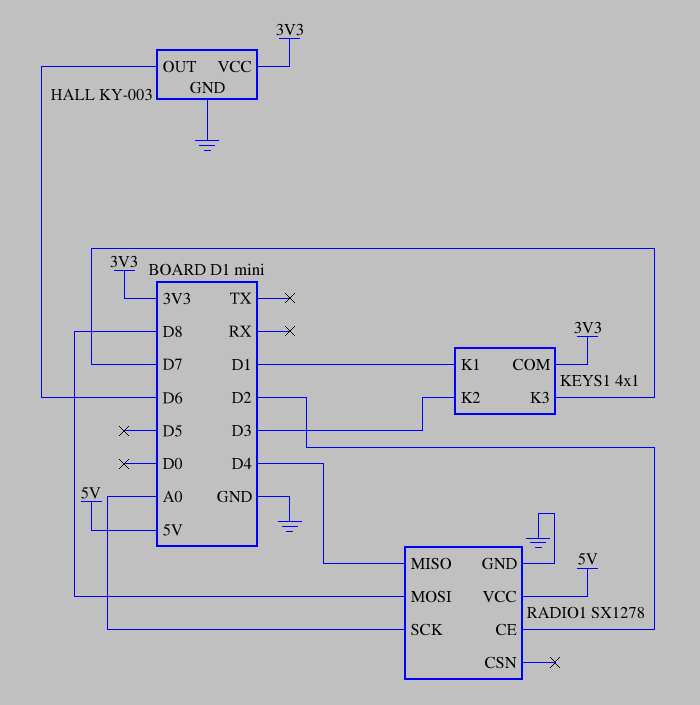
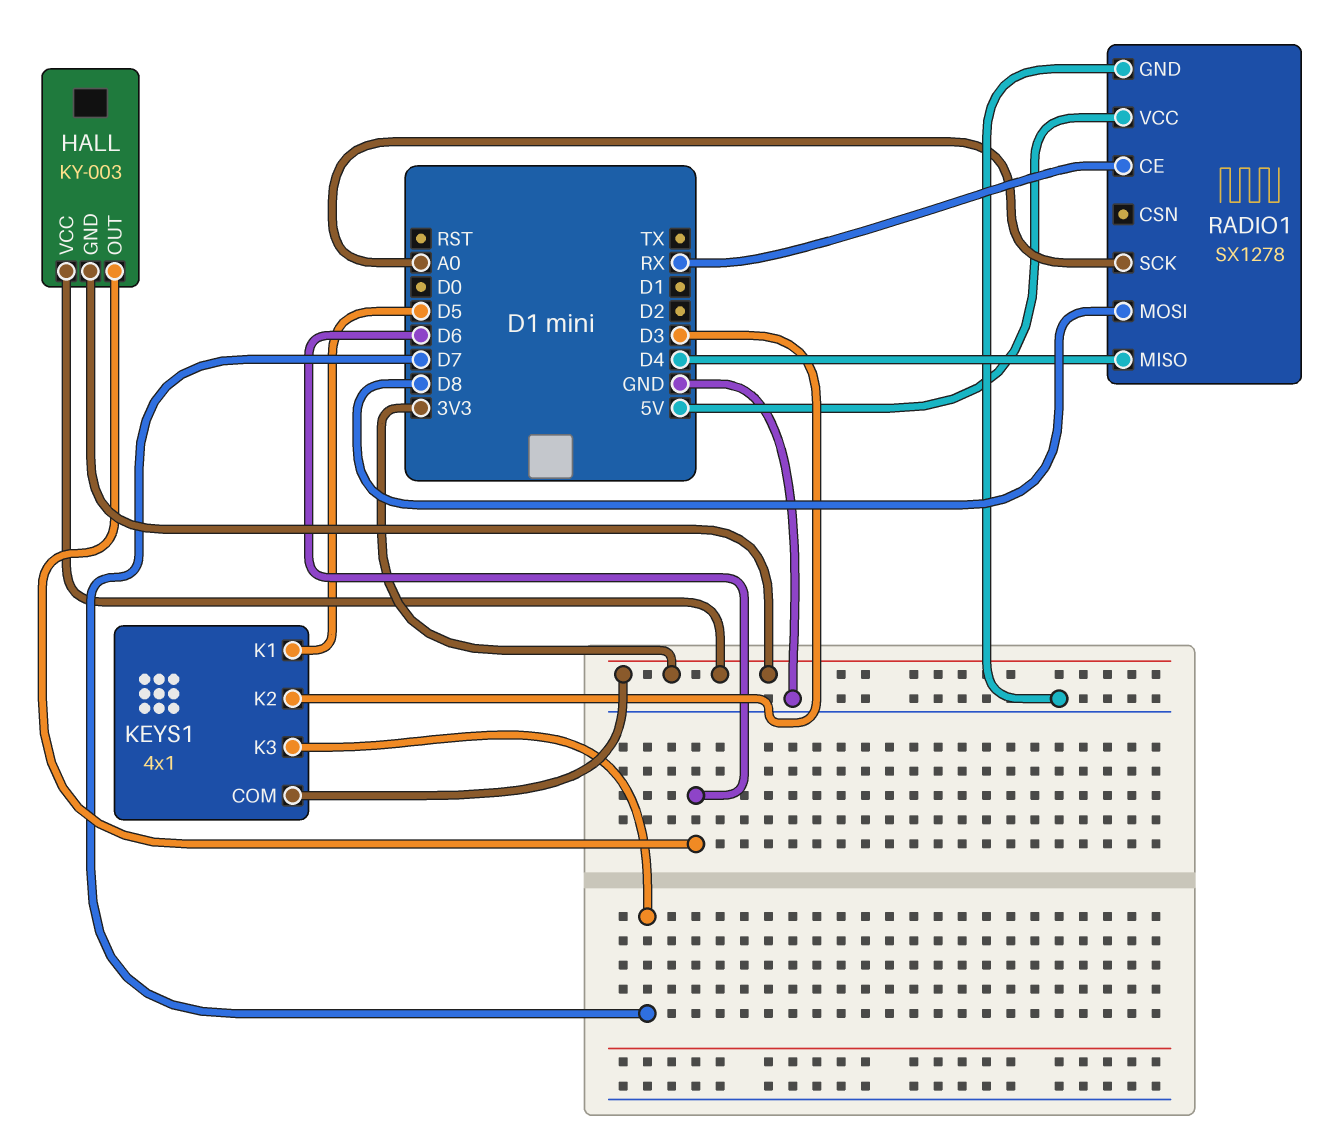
HALL pin GND: GND -> 3V3
KEYS1 pin K1: D1 -> D5
RADIO1 pin CE: D2 -> RX

